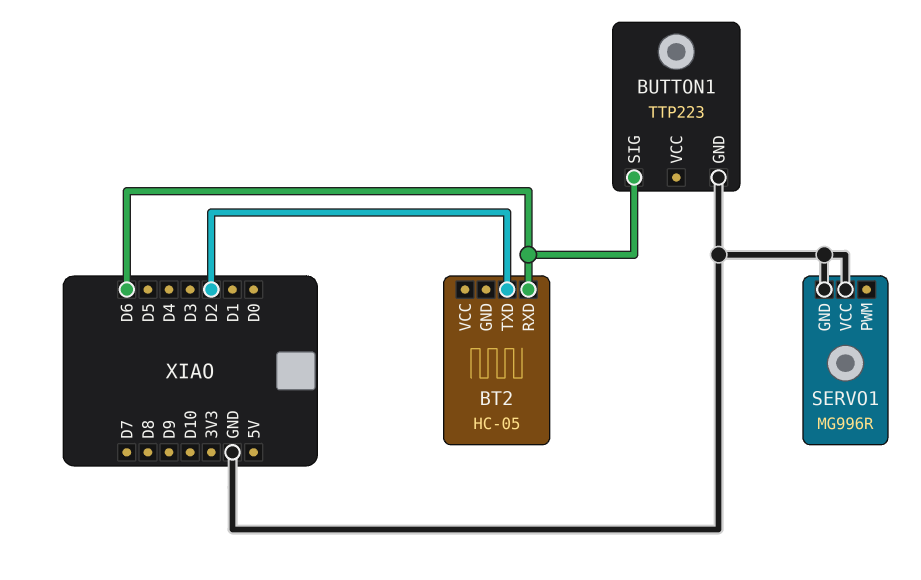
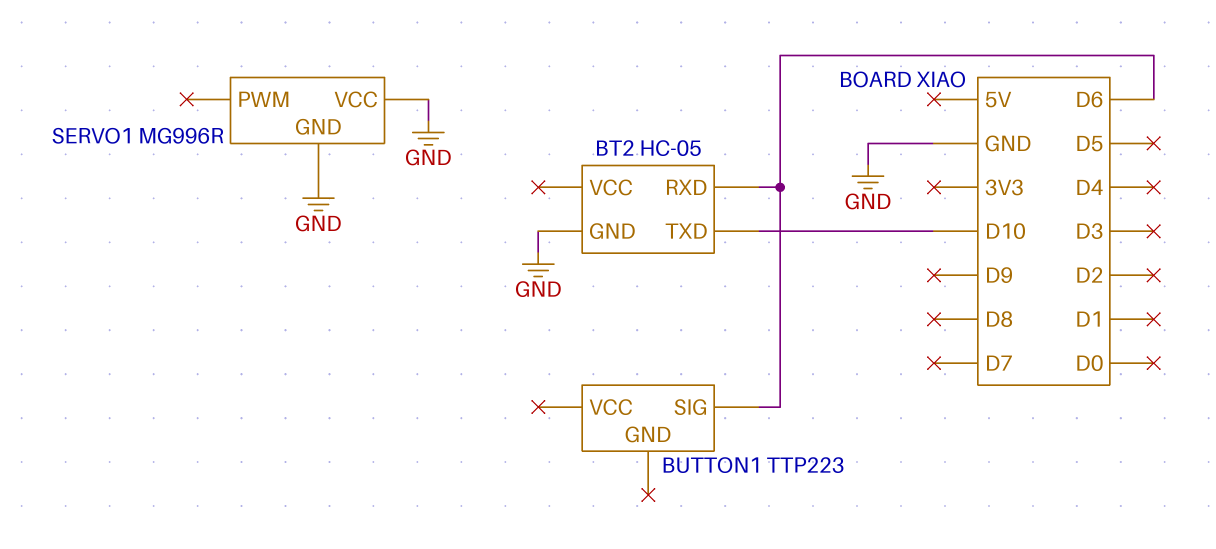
BT2 pin GND: none -> GND
BT2 pin TXD: D2 -> D10
BUTTON1 pin GND: GND -> none

